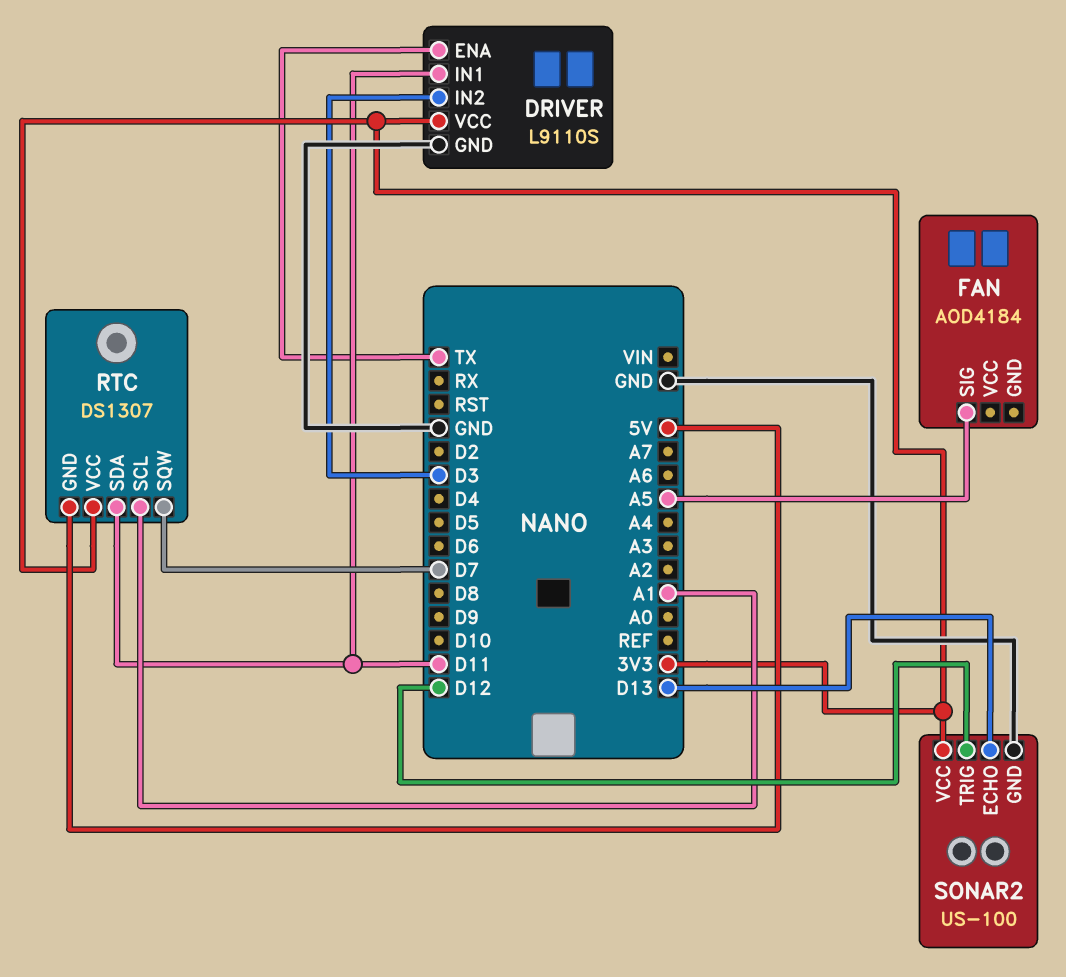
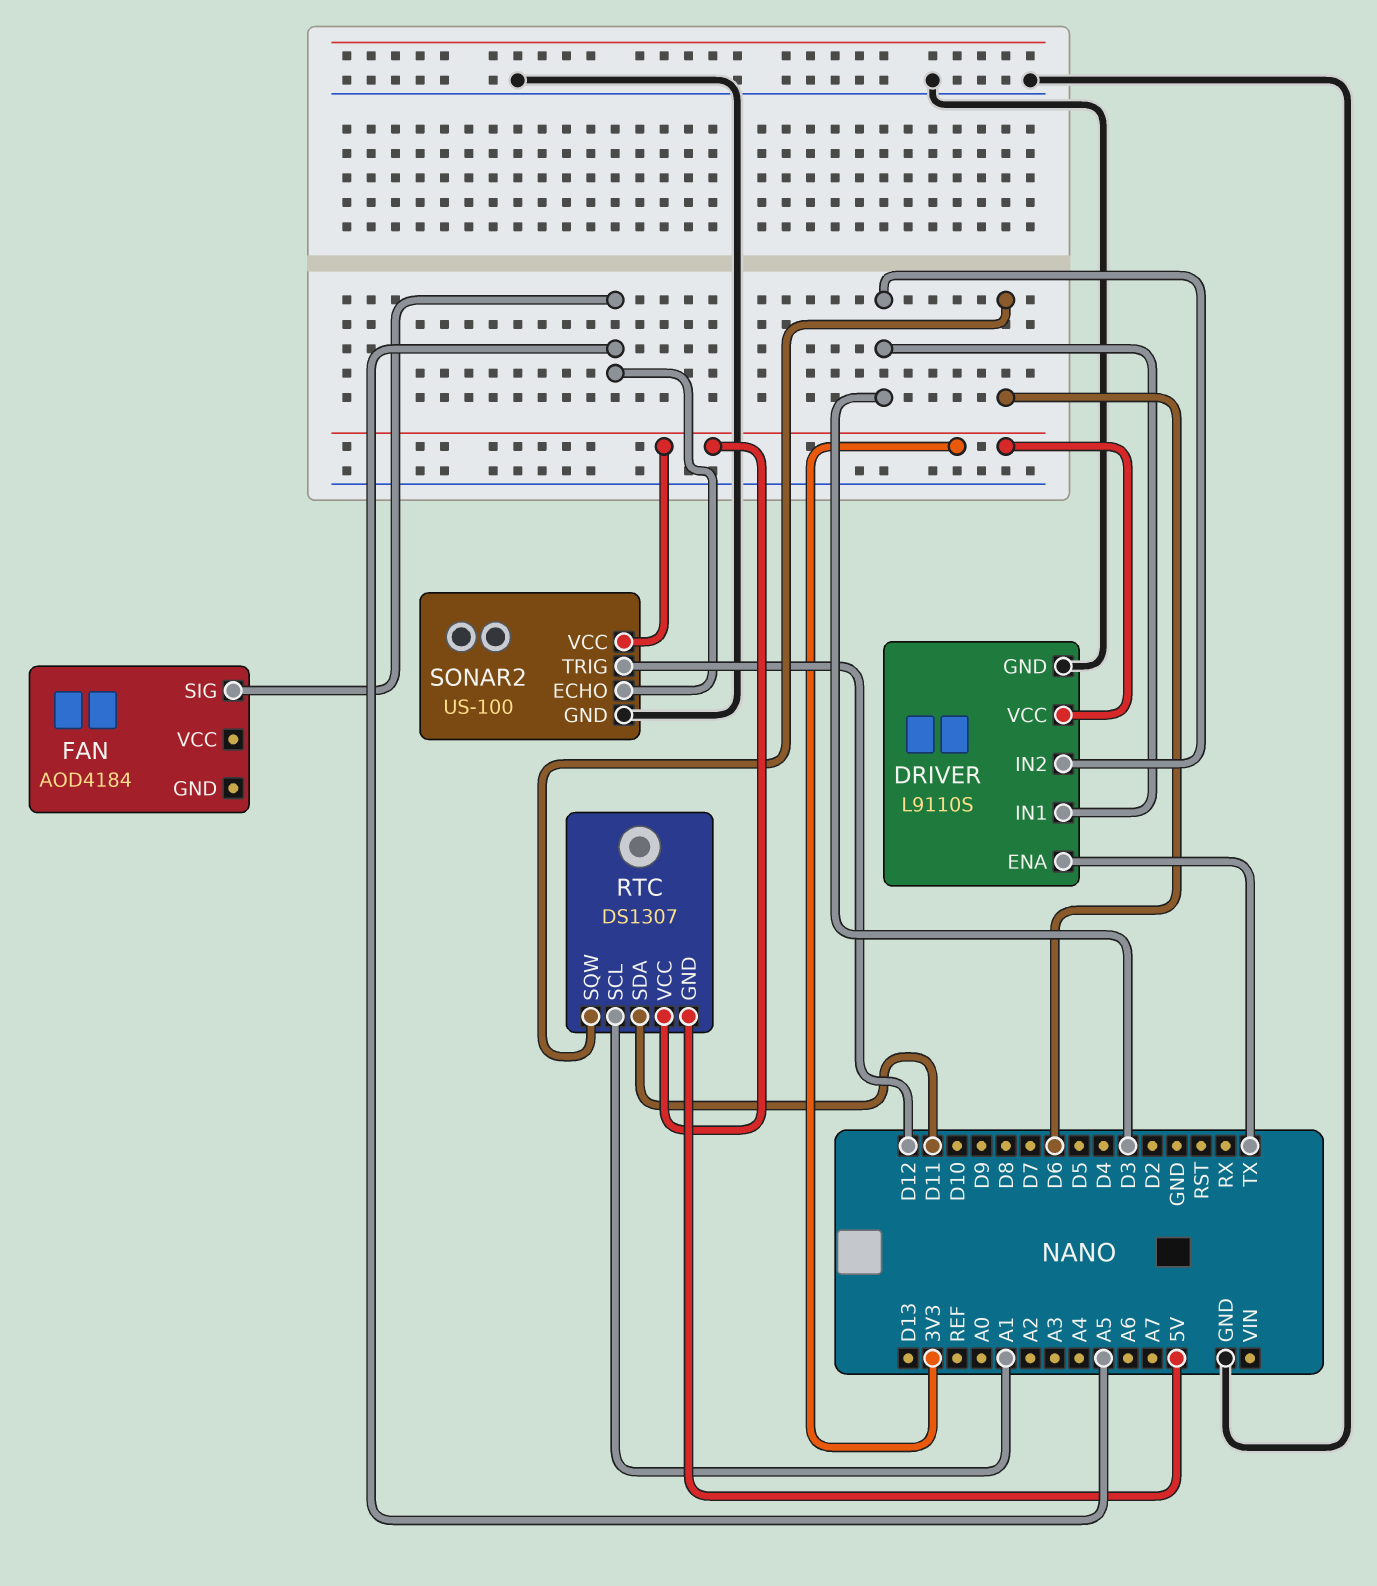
DRIVER pin IN1: D11 -> D3
RTC pin SQW: D7 -> D6
SONAR2 pin ECHO: D13 -> A5

